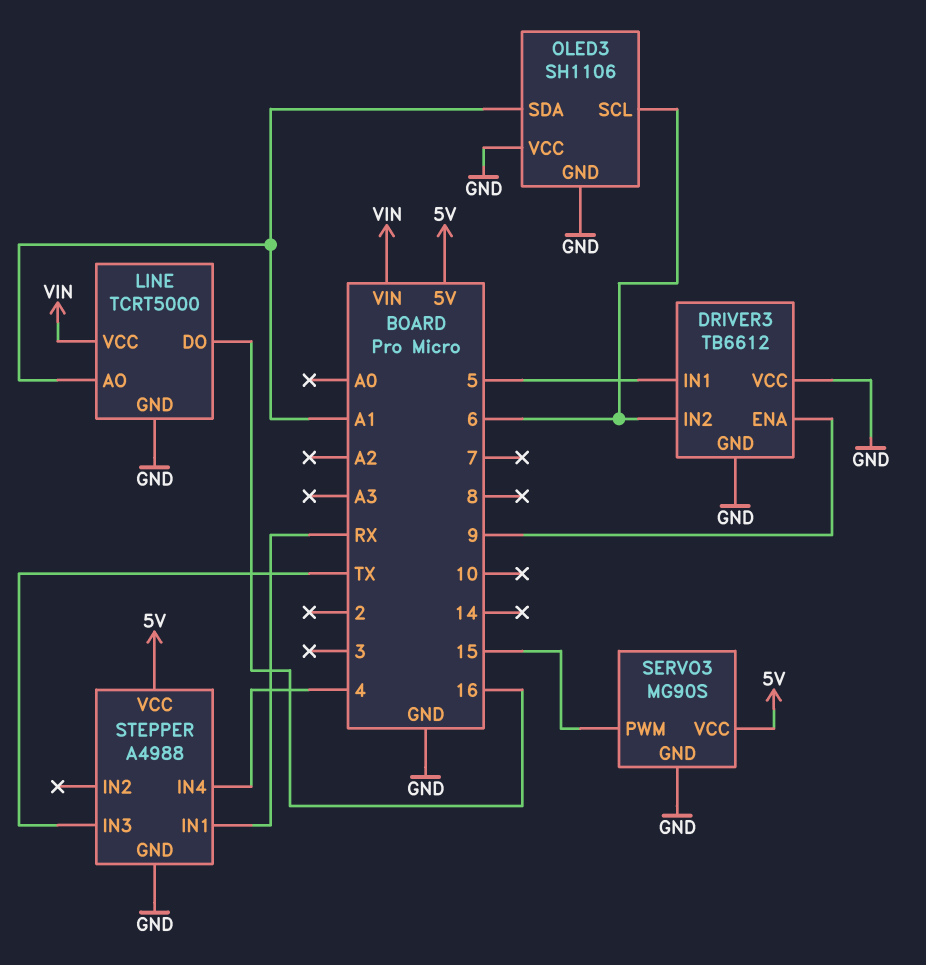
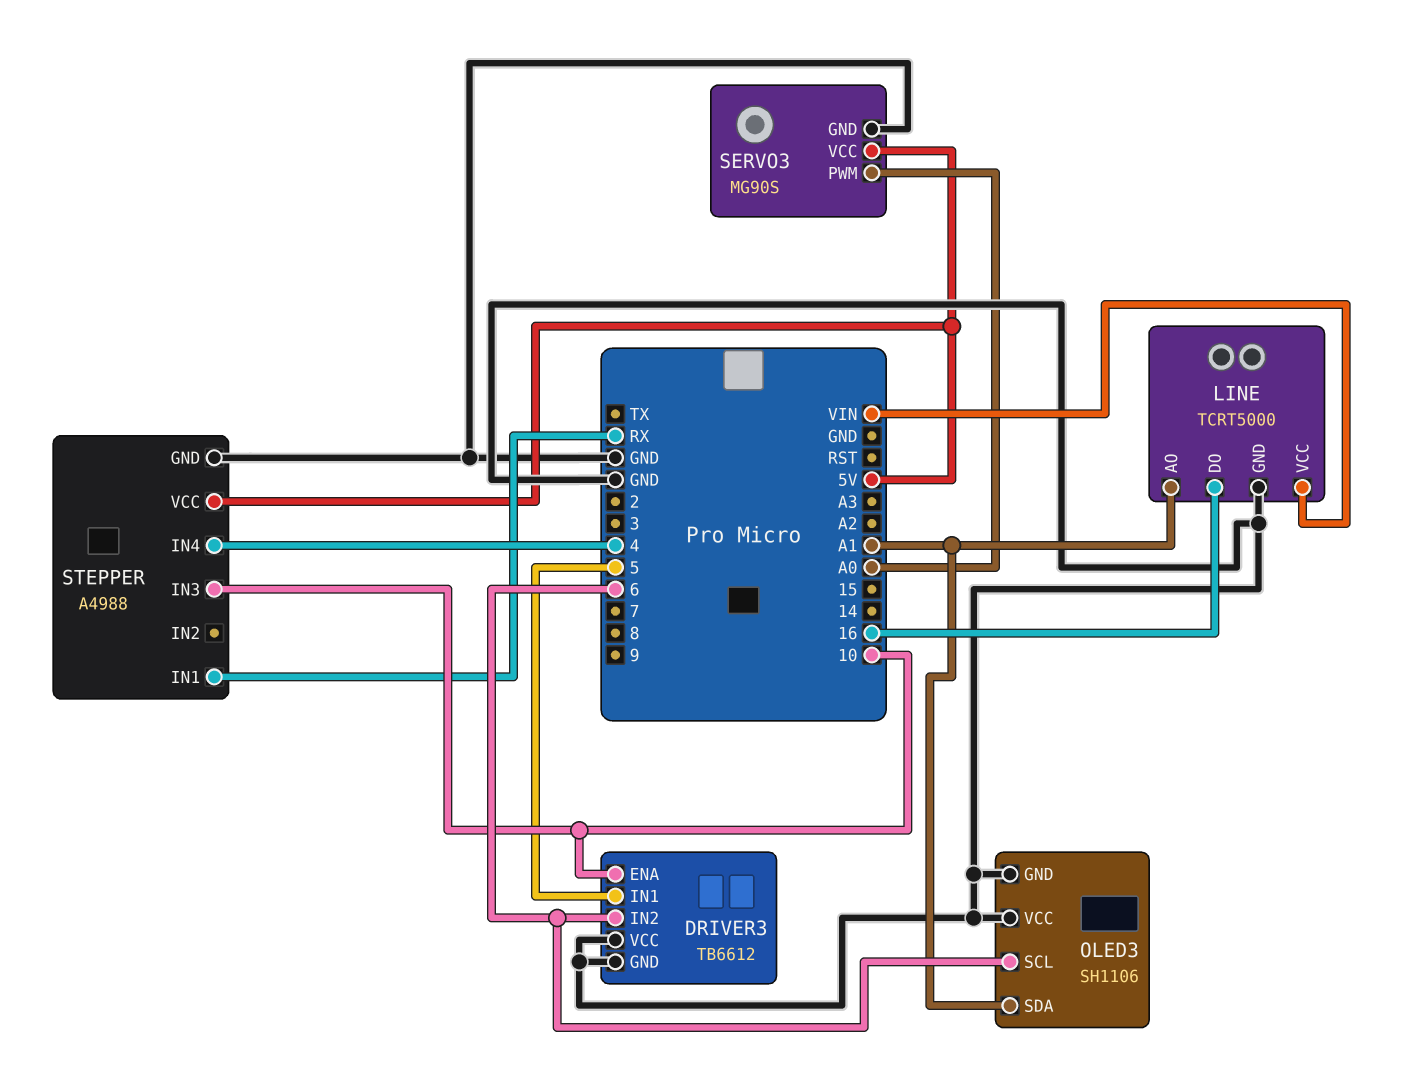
DRIVER3 pin ENA: 9 -> 10
SERVO3 pin PWM: 15 -> A0
STEPPER pin IN3: TX -> 10

